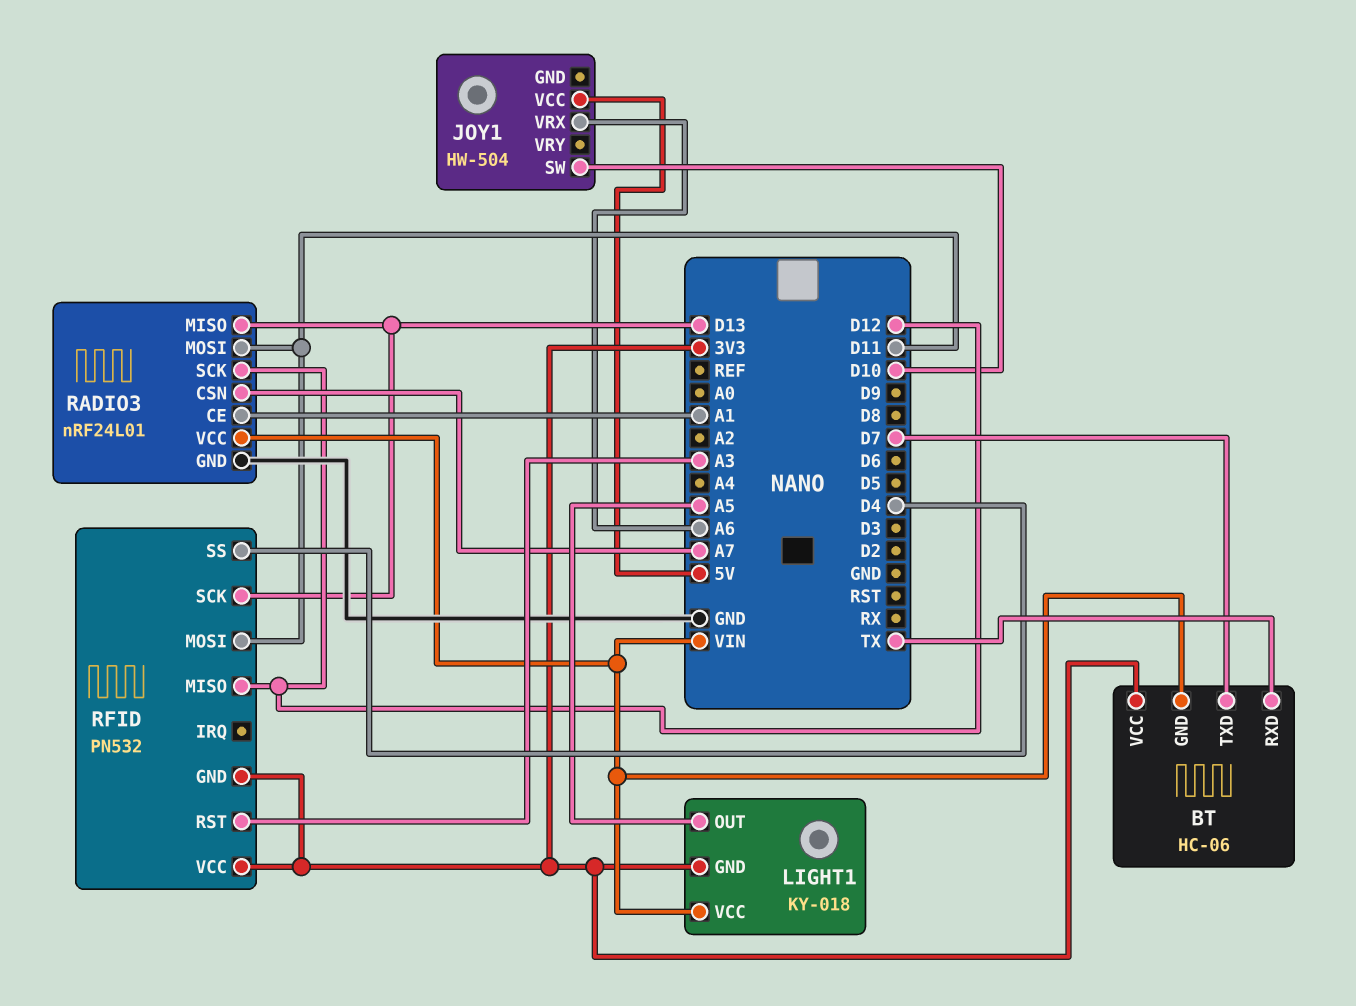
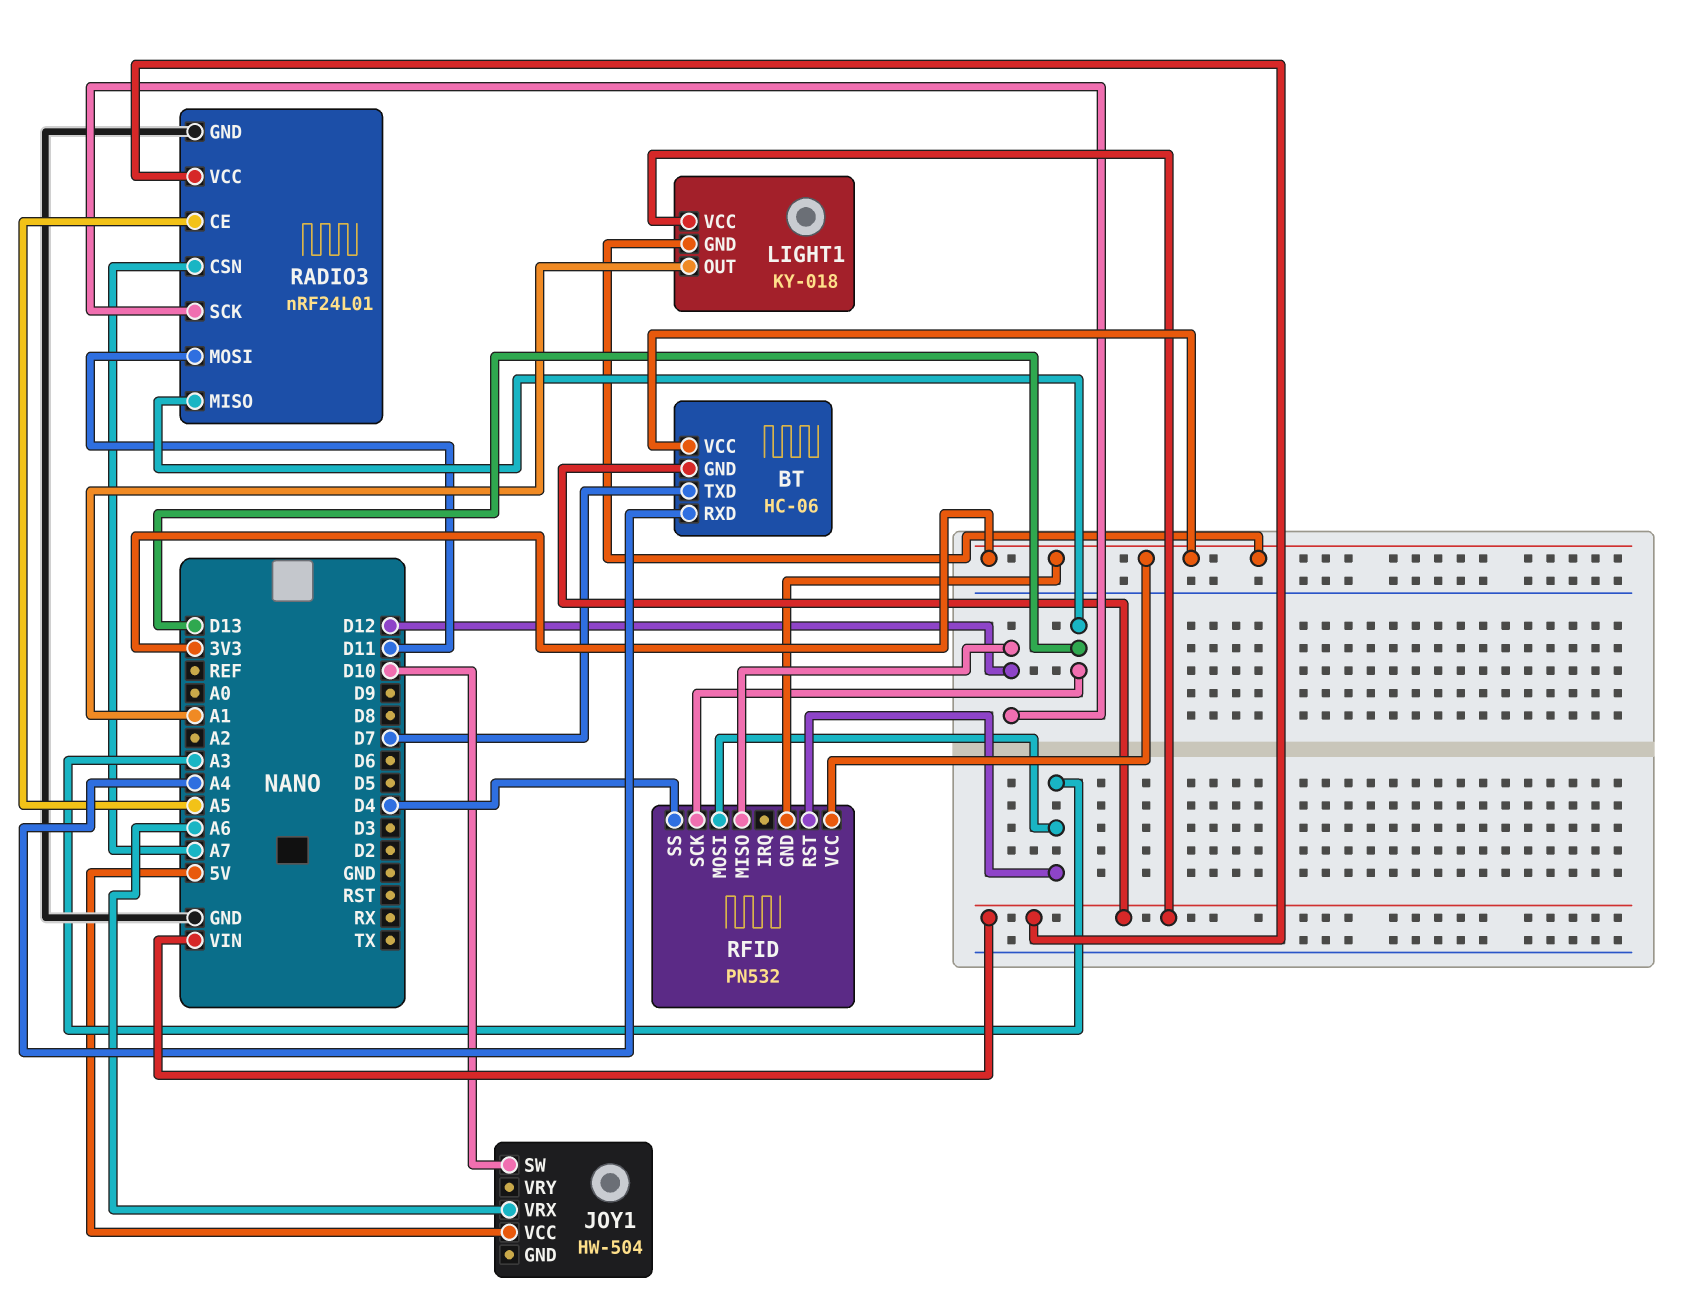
BT pin RXD: TX -> A4
LIGHT1 pin OUT: A5 -> A1
RADIO3 pin CE: A1 -> A5
RFID pin MOSI: D11 -> A3

